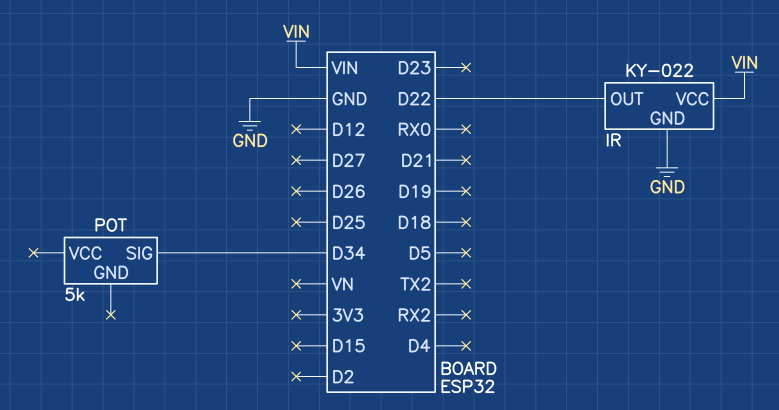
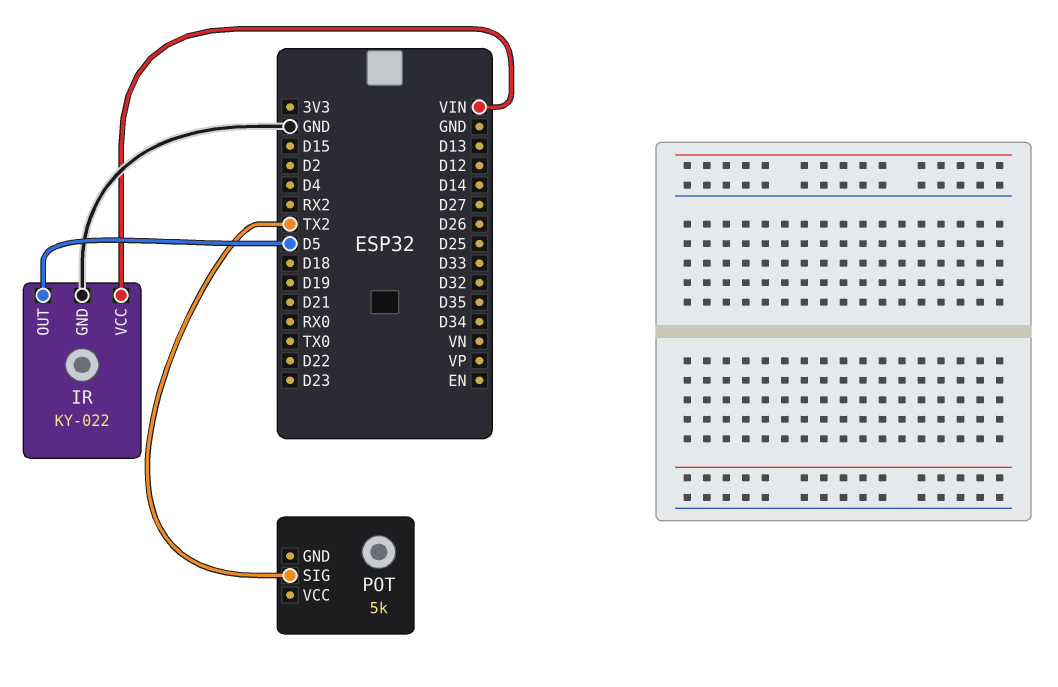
IR pin OUT: D22 -> D5
POT pin SIG: D34 -> TX2

